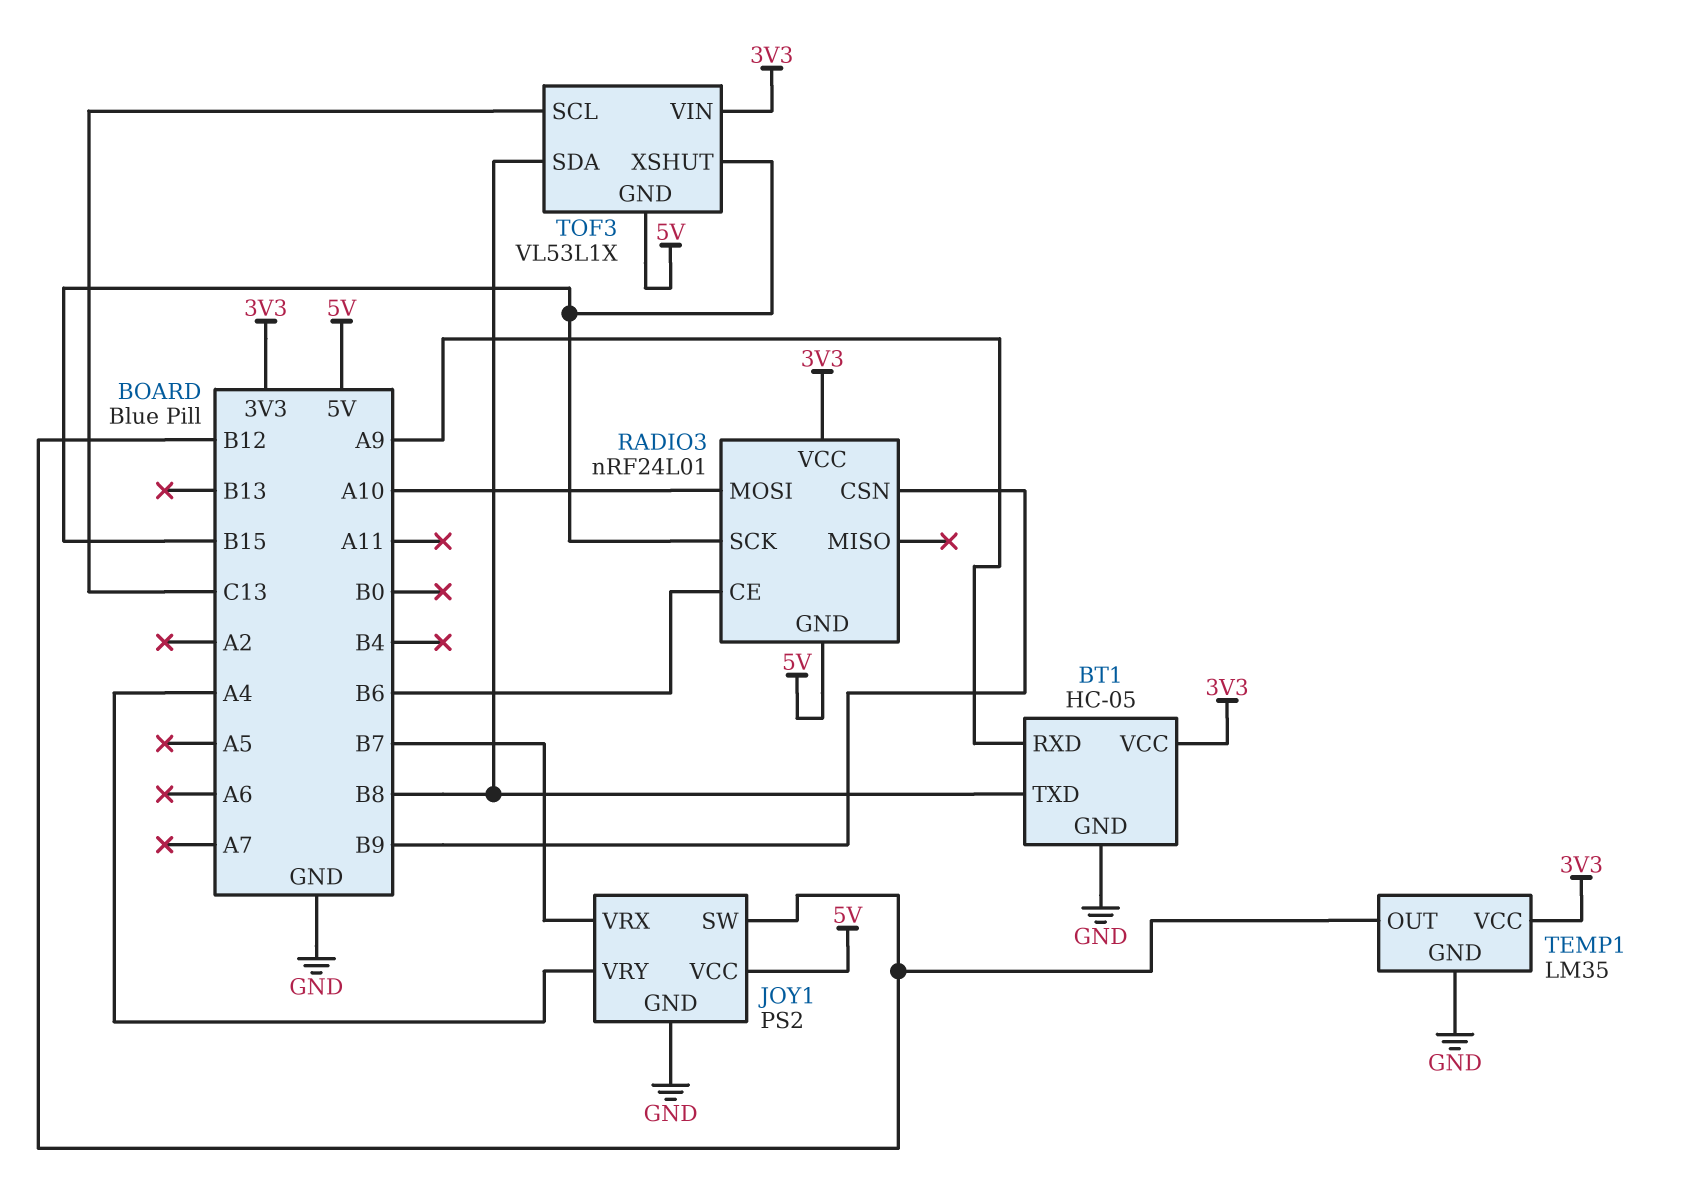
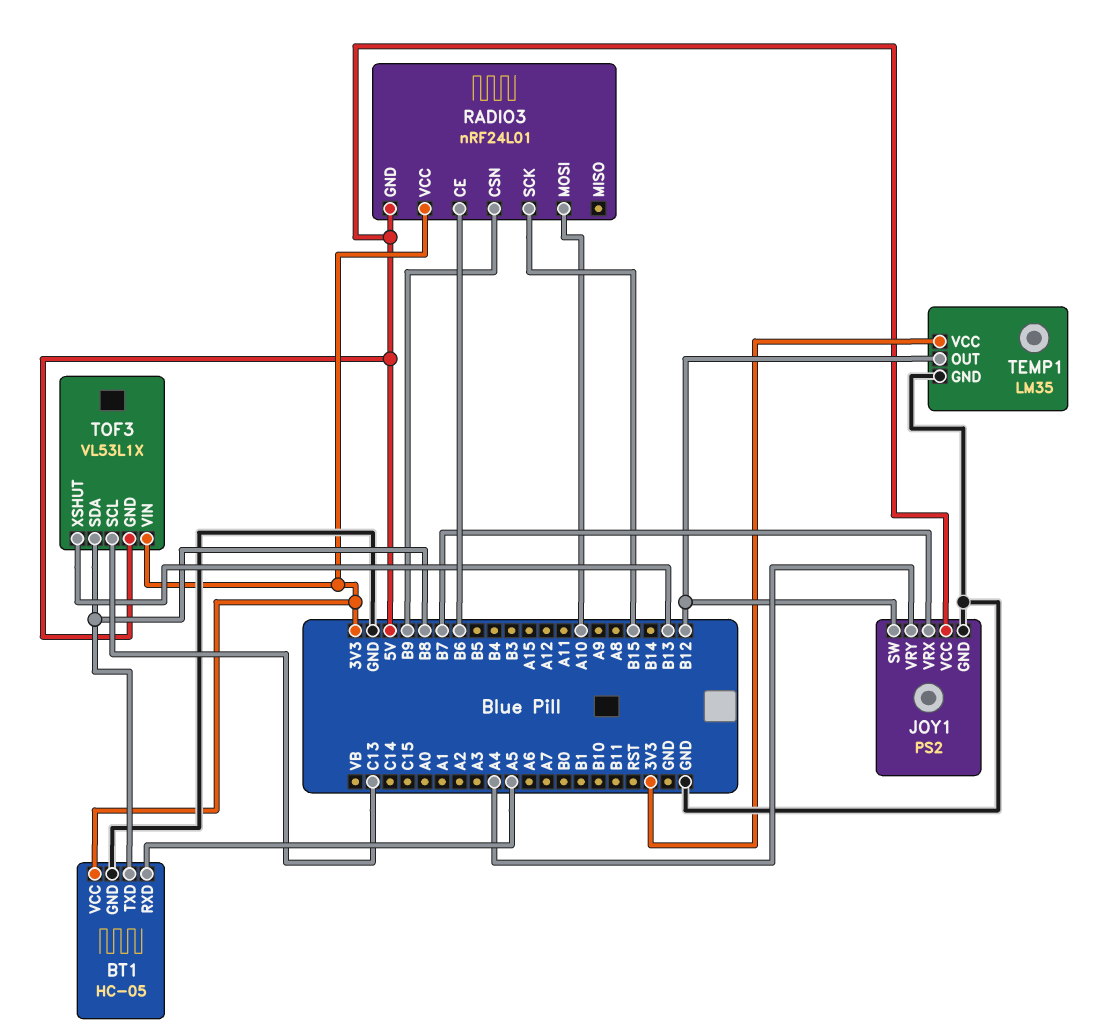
BT1 pin RXD: A9 -> A5
TOF3 pin XSHUT: B15 -> B13

